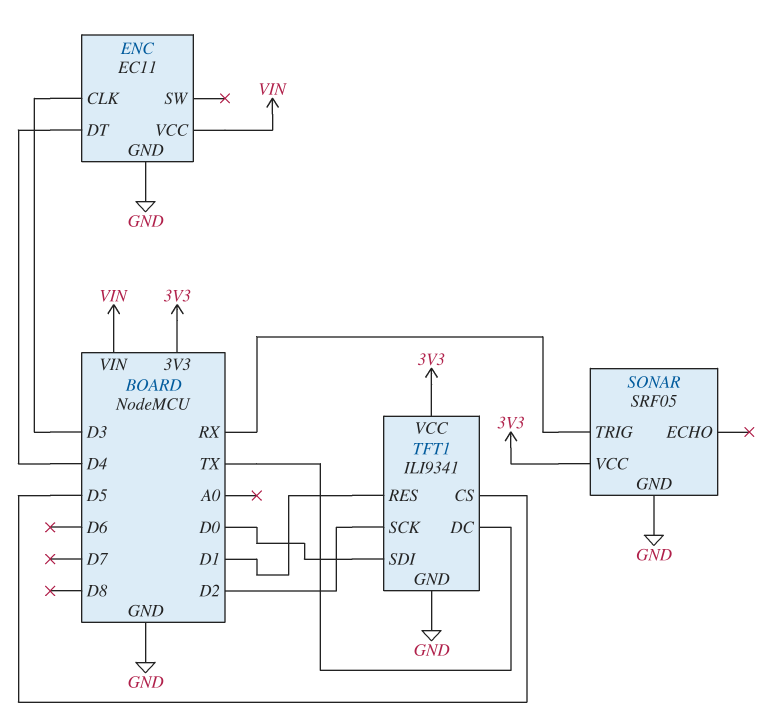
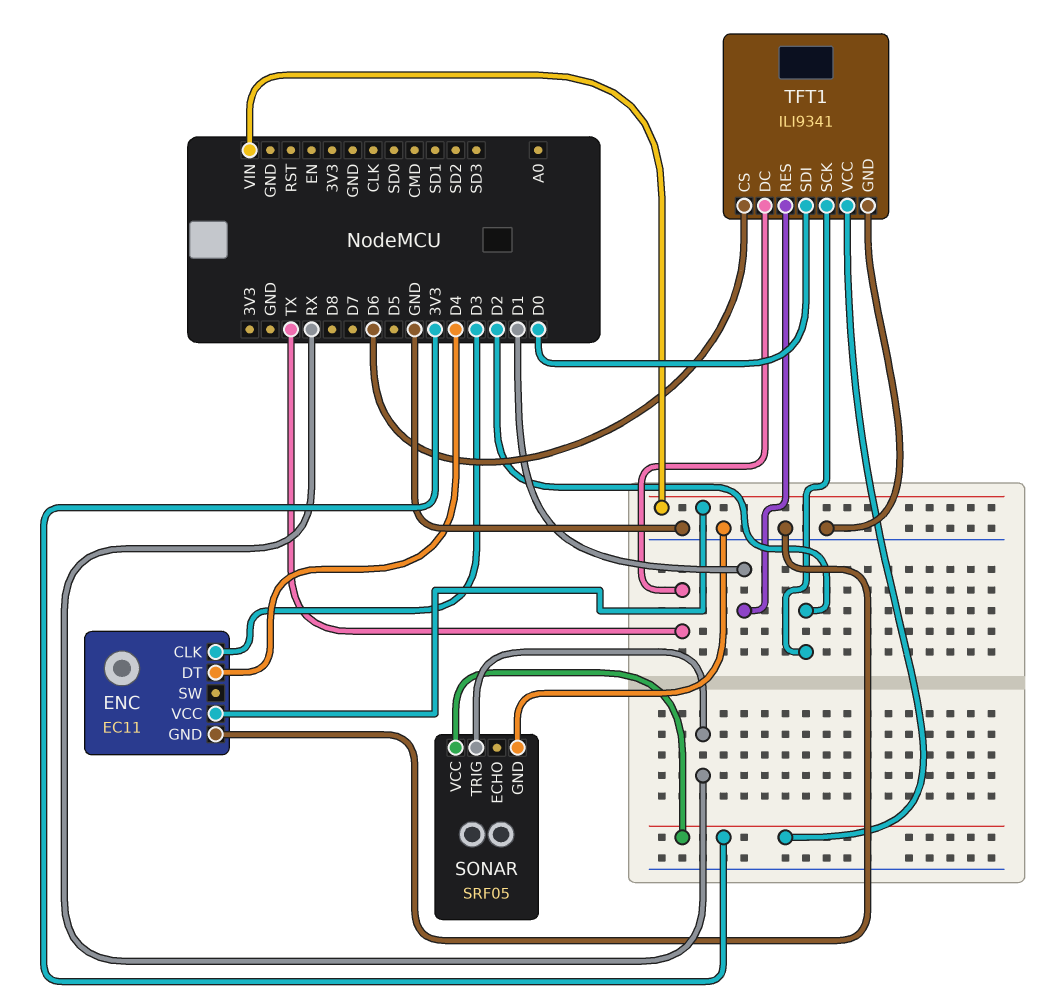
TFT1 pin CS: D5 -> D6

